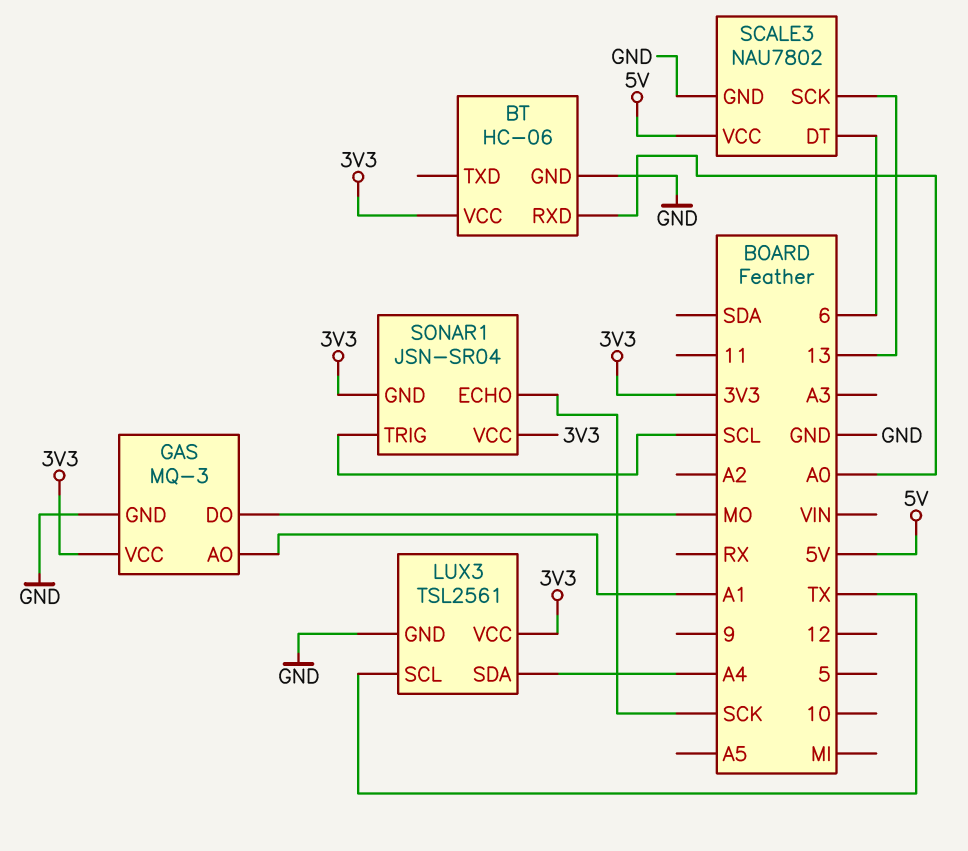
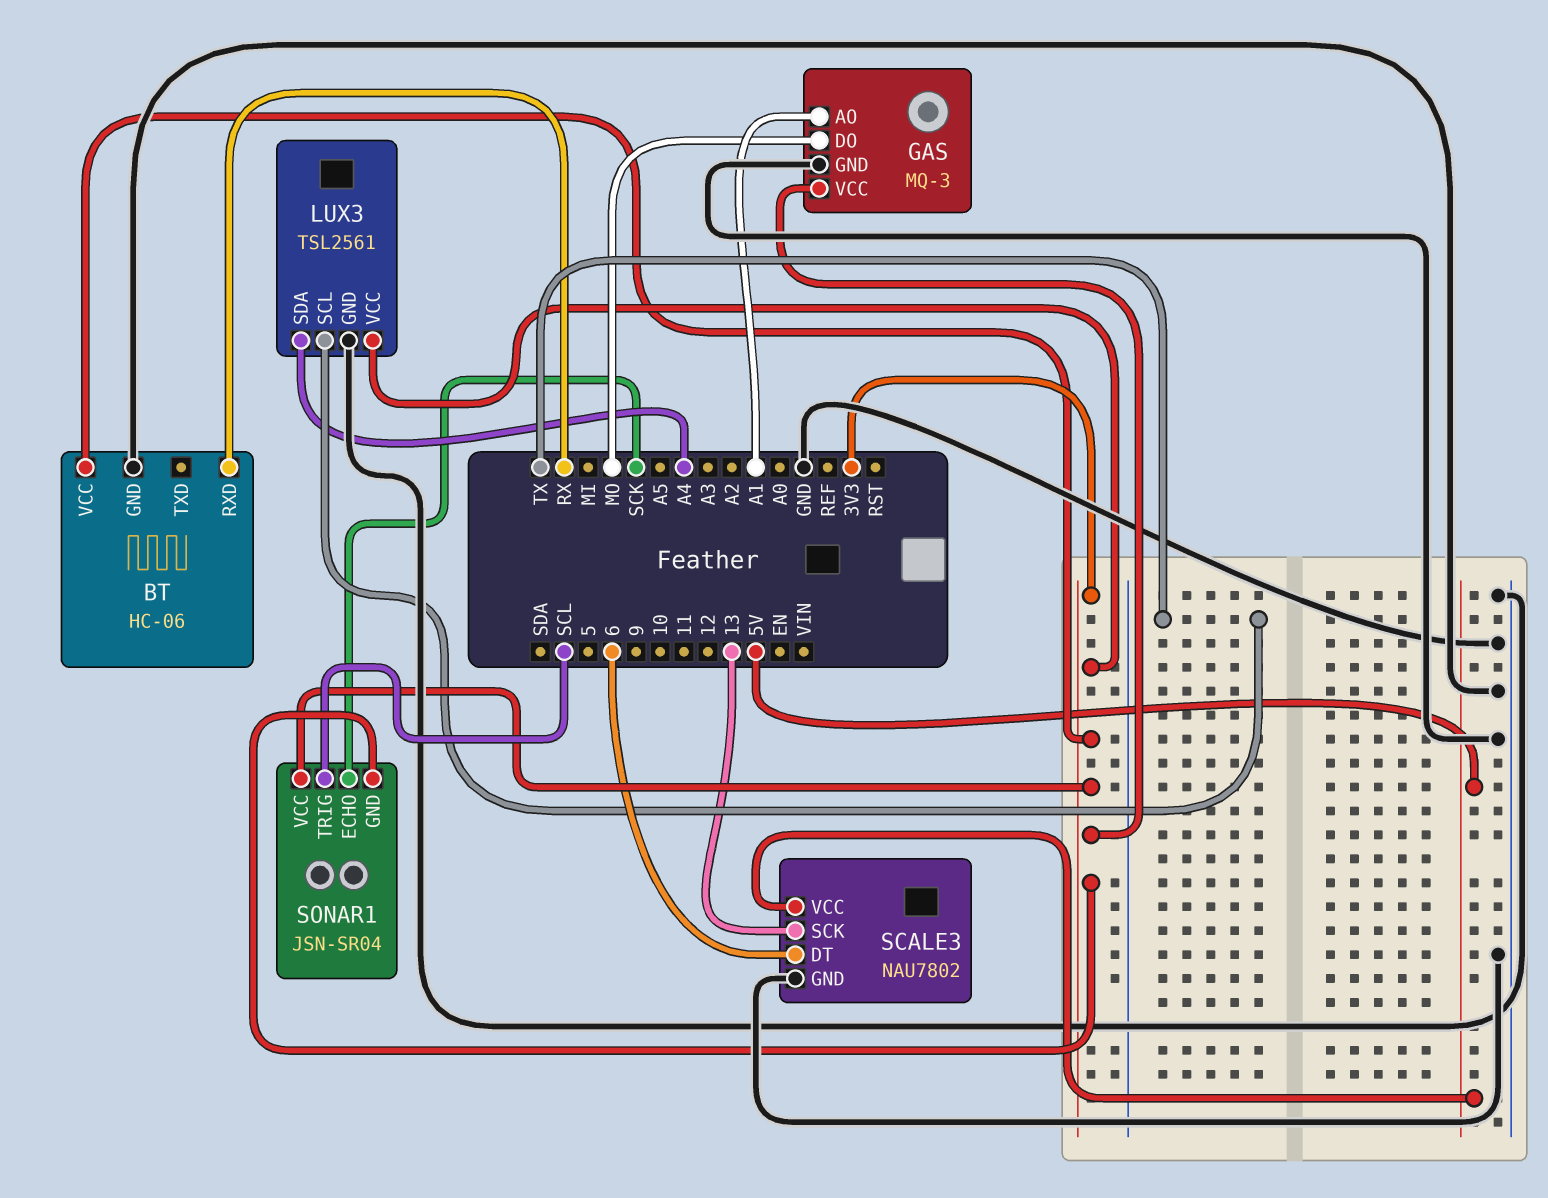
BT pin RXD: A0 -> RX

